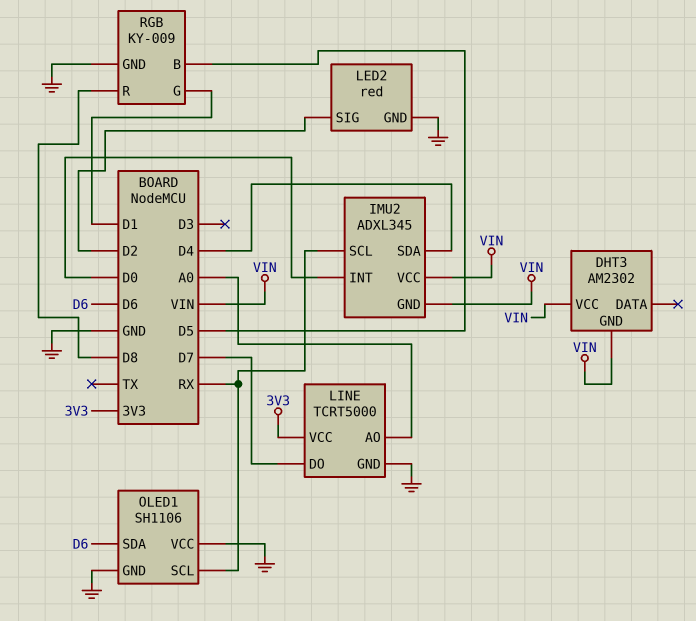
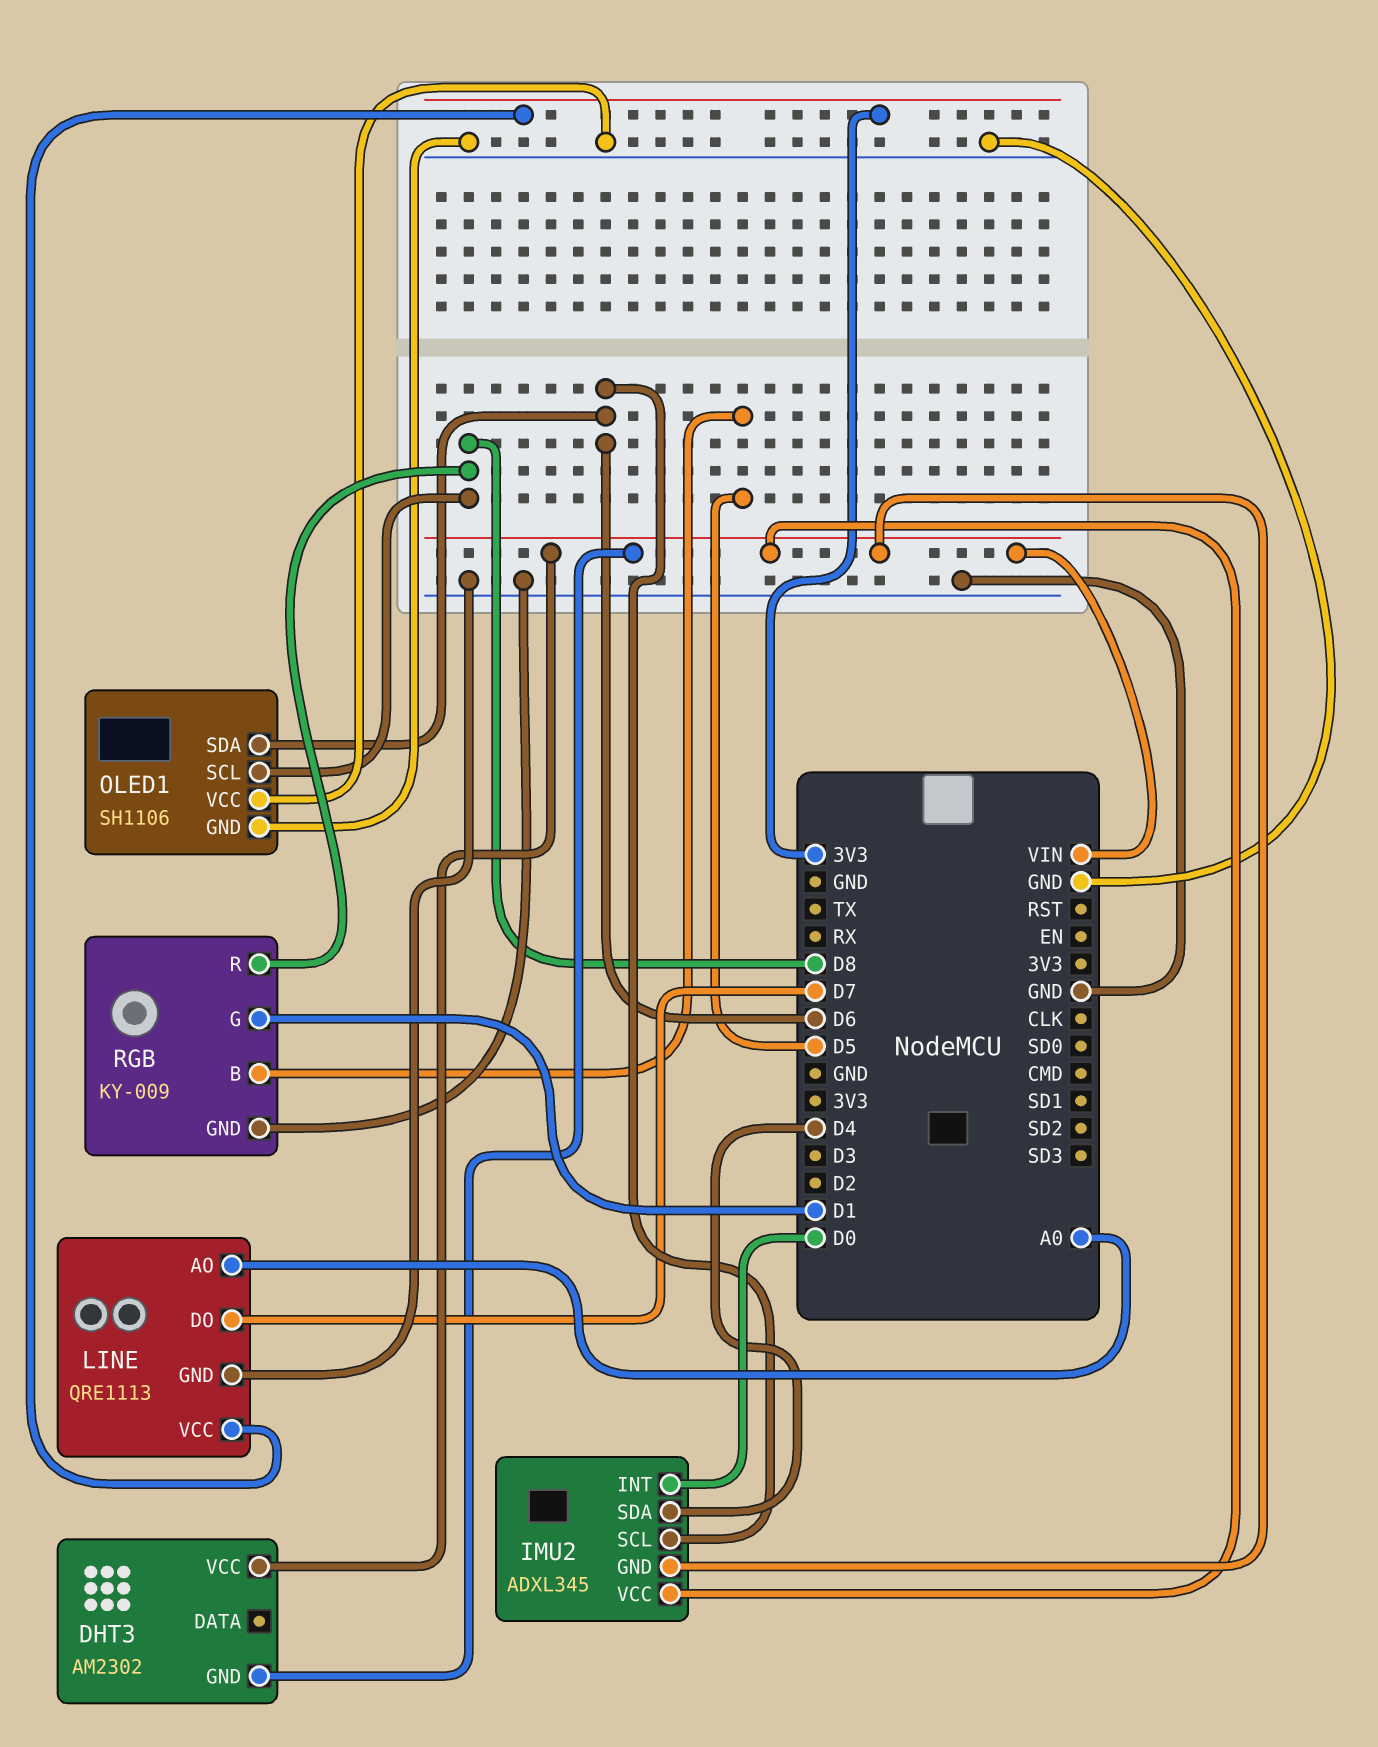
IMU2 pin SCL: RX -> D6
LED2: red -> none
LED2 pin GND: GND -> none
LED2 pin SIG: D2 -> none
LINE: TCRT5000 -> QRE1113
OLED1 pin SCL: RX -> D8

